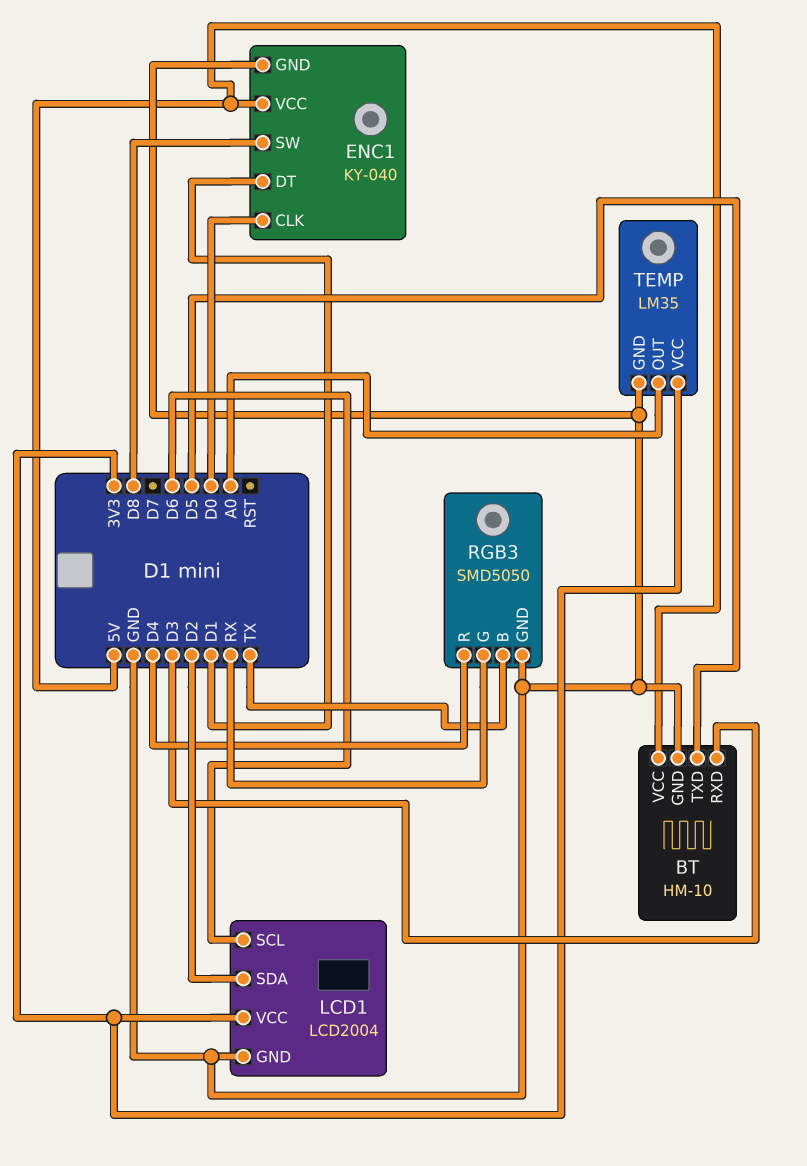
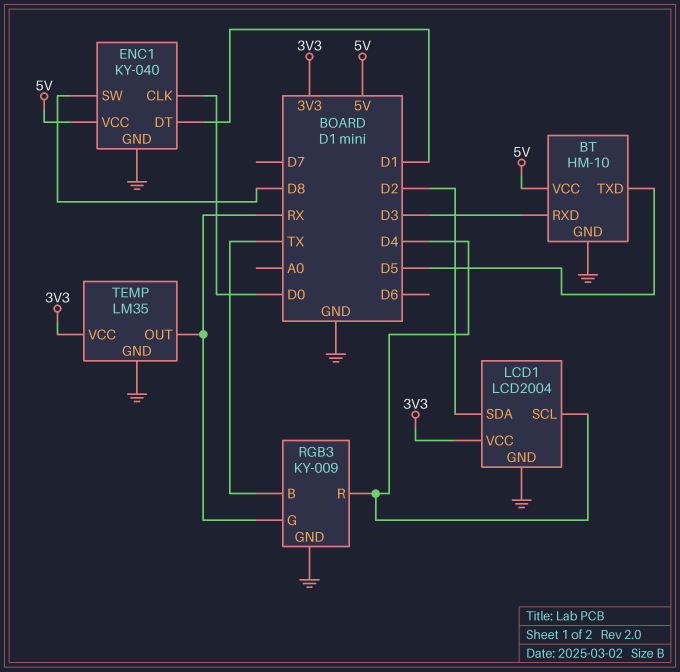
LCD1 pin SCL: D6 -> D4
RGB3: SMD5050 -> KY-009
TEMP pin OUT: A0 -> RX

